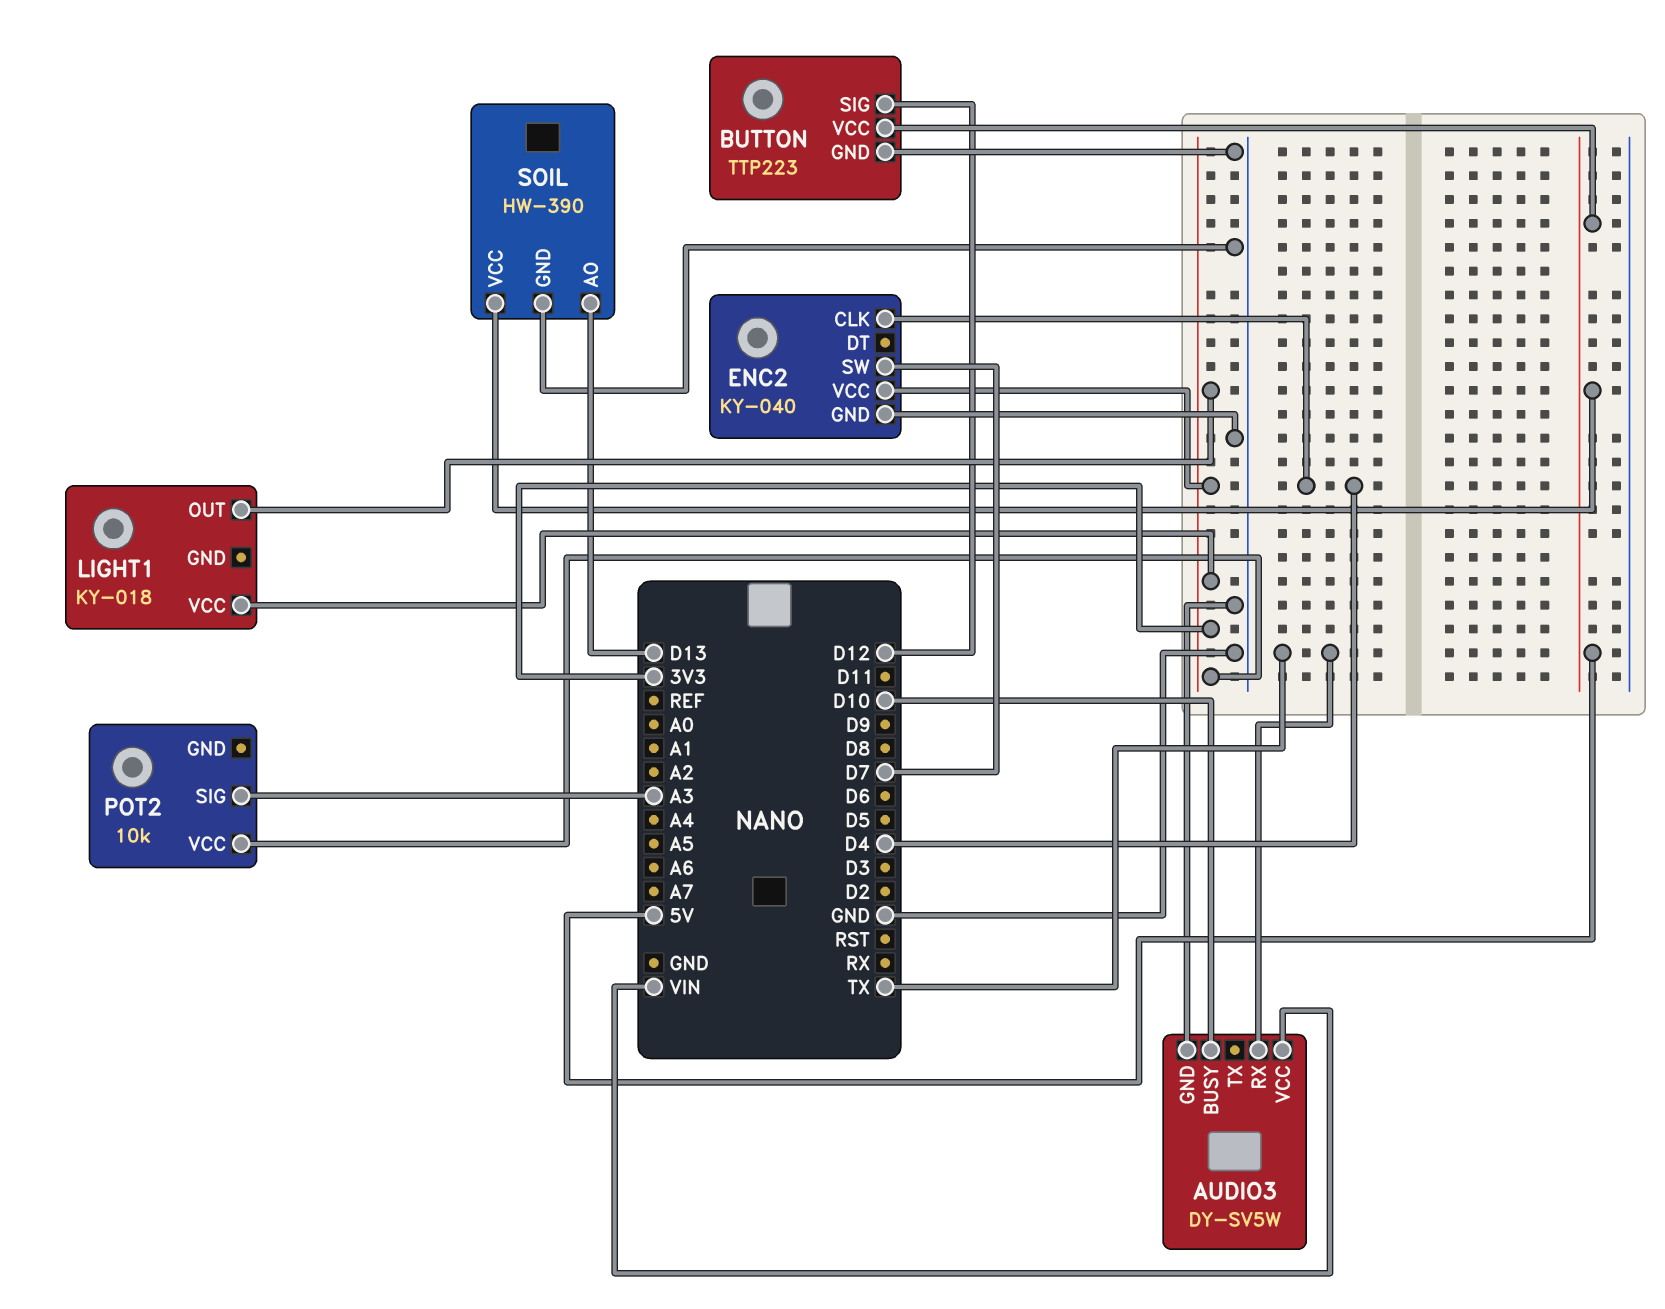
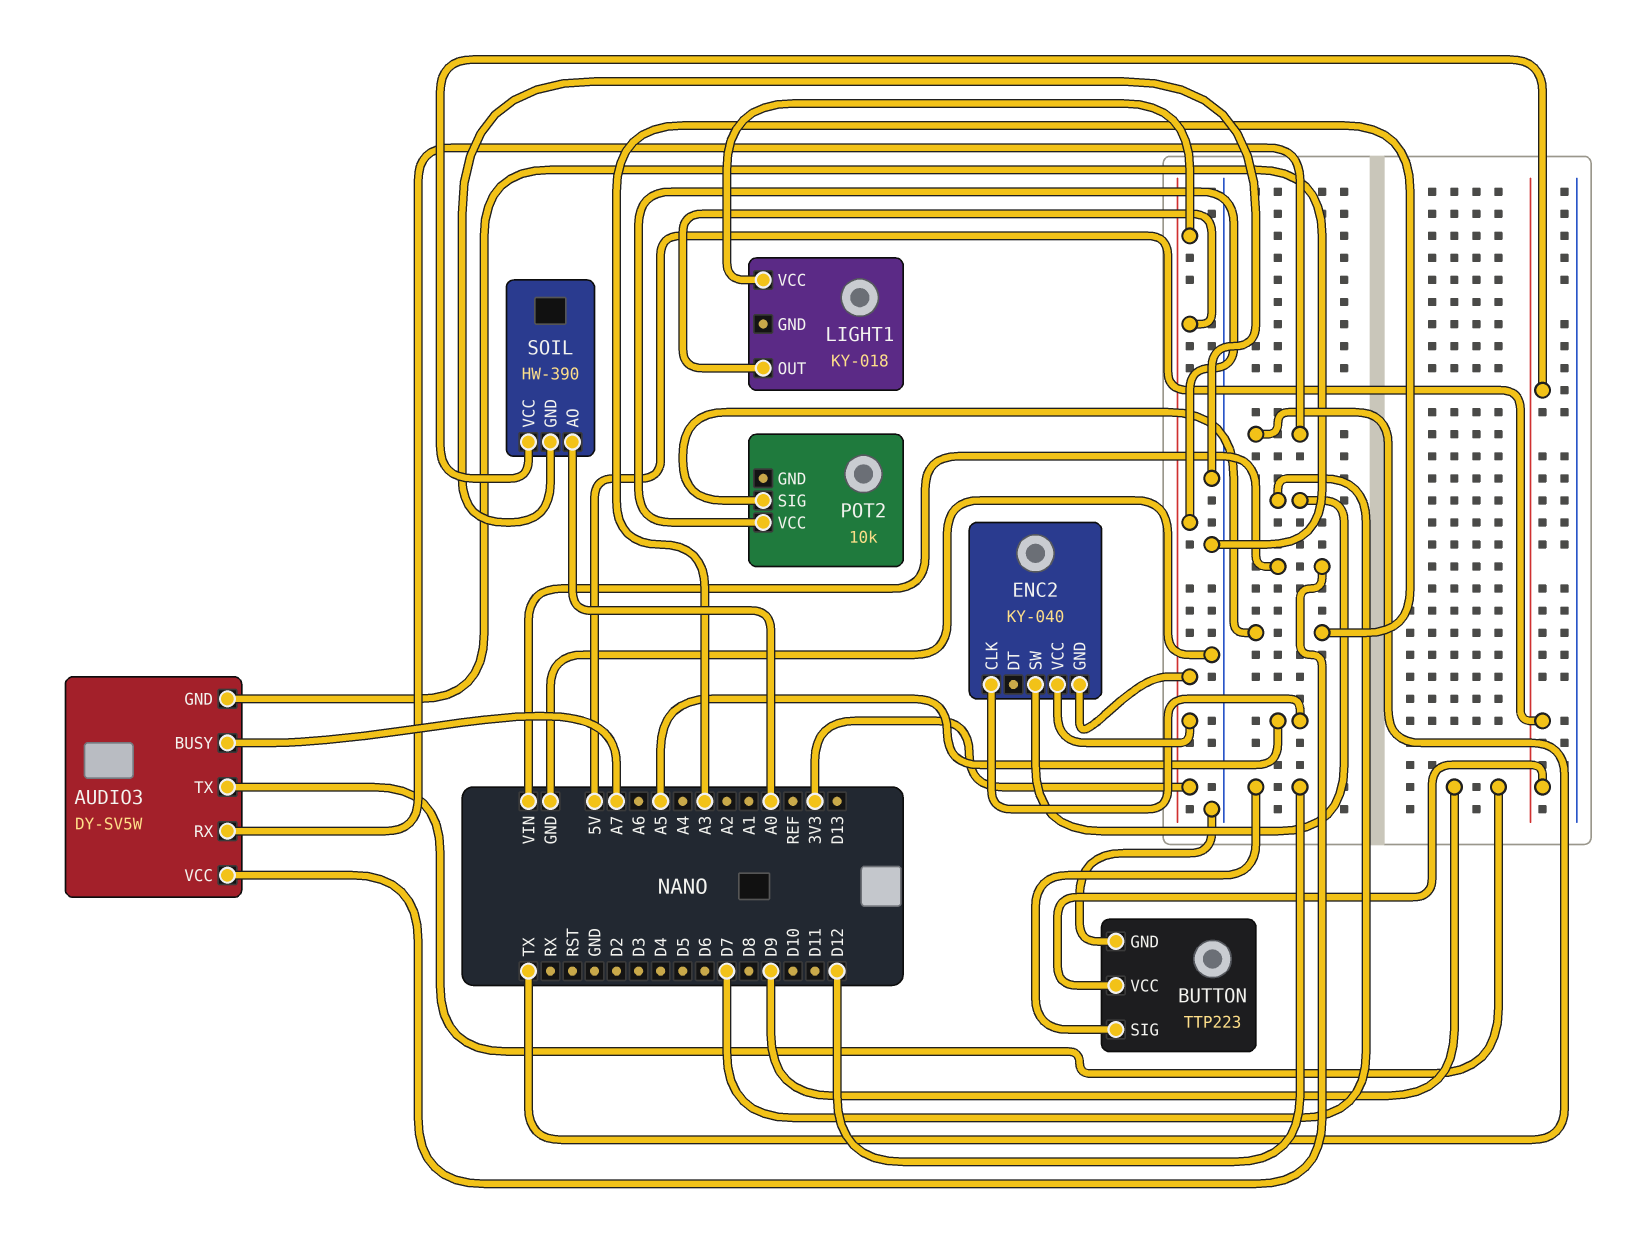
AUDIO3 pin BUSY: D10 -> A7
AUDIO3 pin TX: none -> D9
ENC2 pin CLK: D4 -> A5
ENC2 pin GND: GND -> 3V3
SOIL pin AO: D13 -> A0

